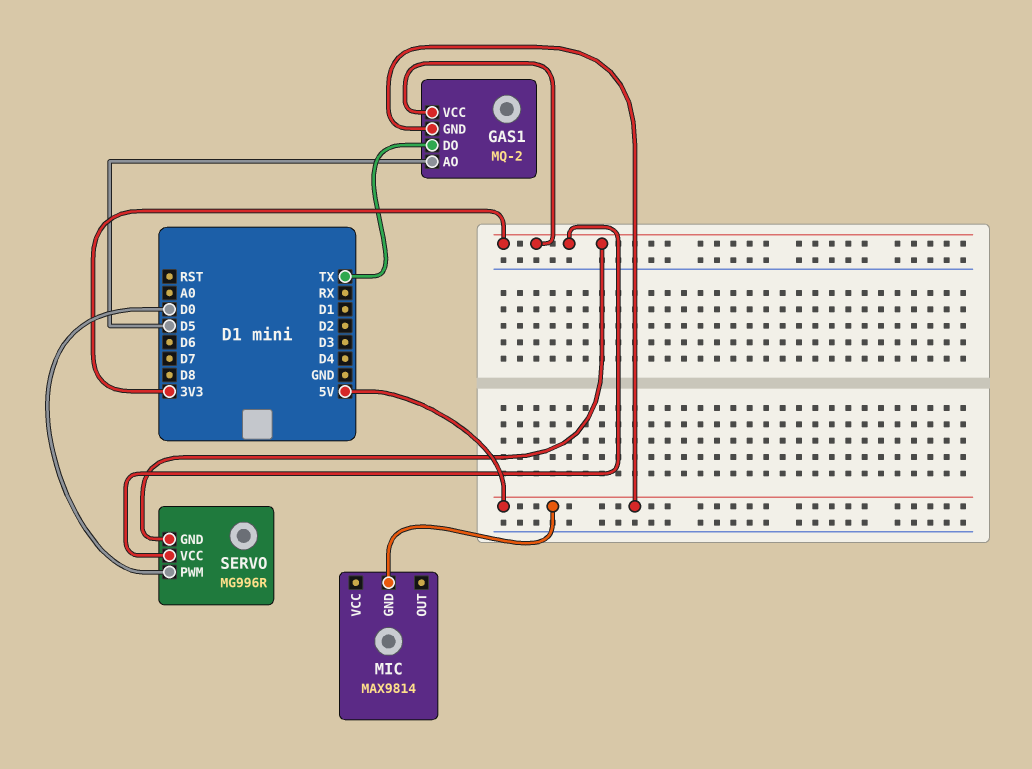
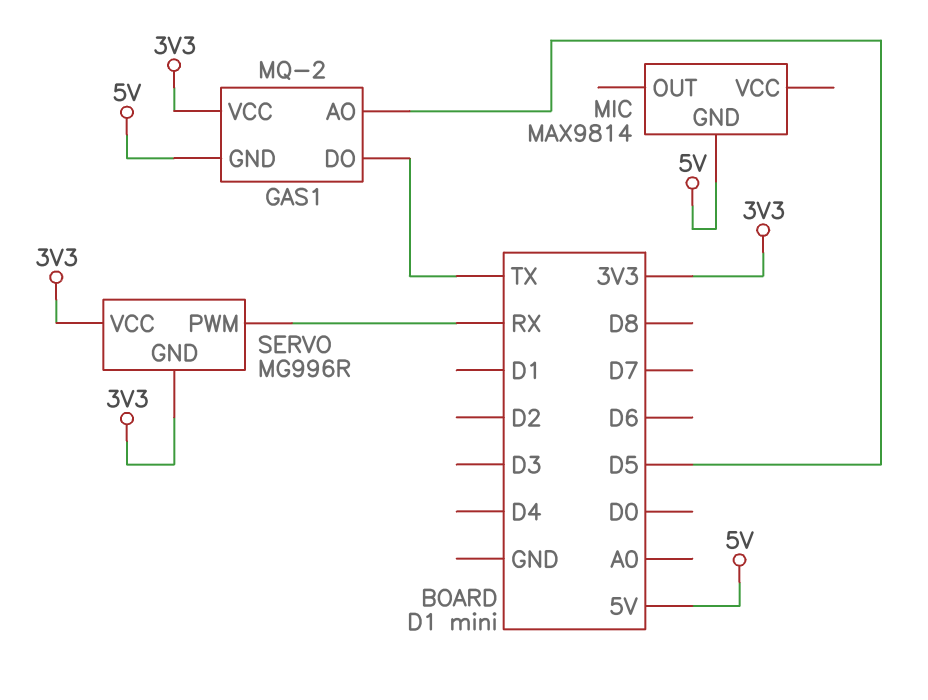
SERVO pin PWM: D0 -> RX

